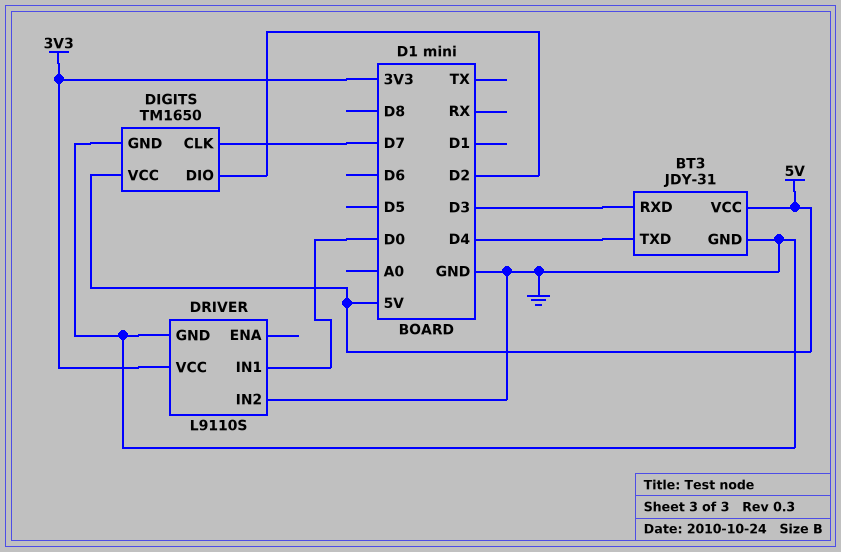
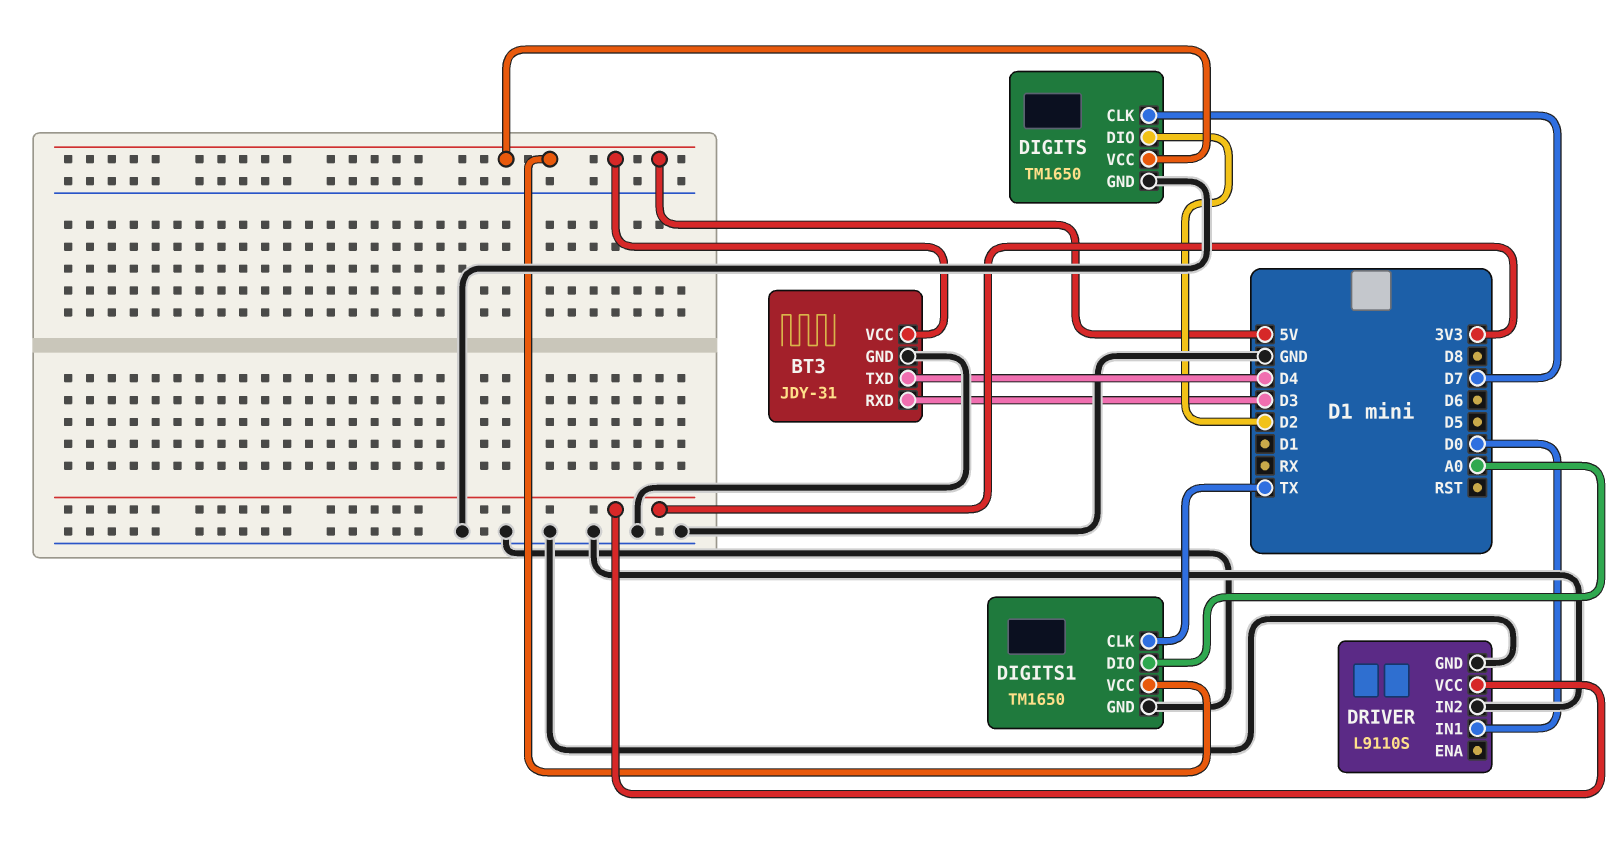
DIGITS1: none -> TM1650
DIGITS1 pin CLK: none -> TX
DIGITS1 pin DIO: none -> A0
DIGITS1 pin GND: none -> GND
DIGITS1 pin VCC: none -> 5V

